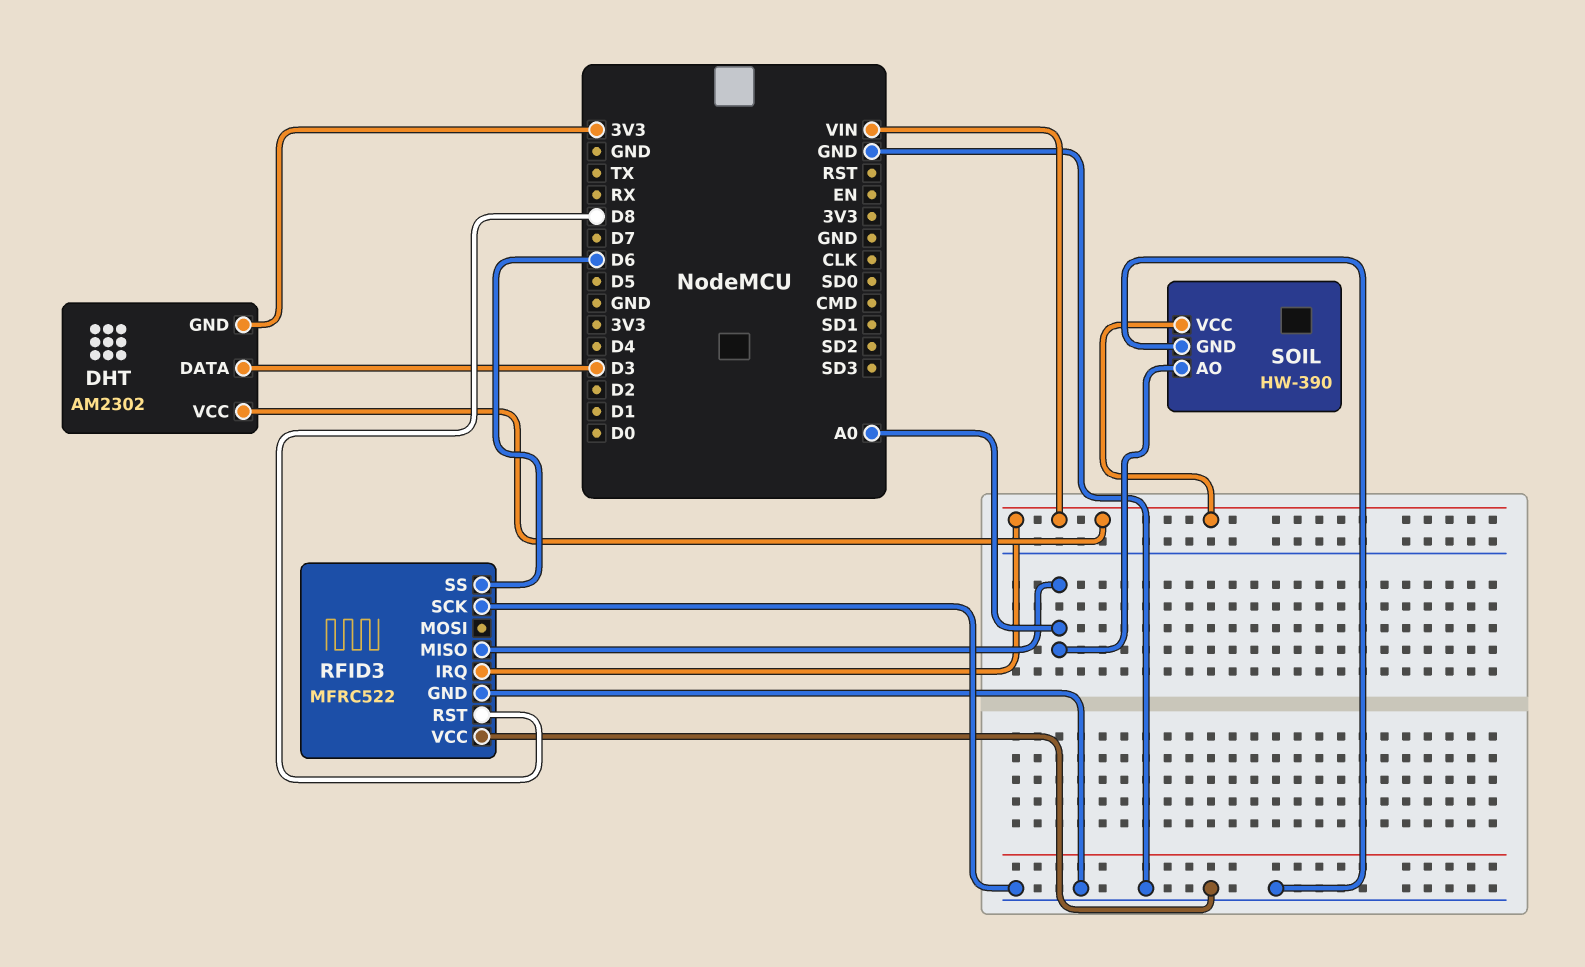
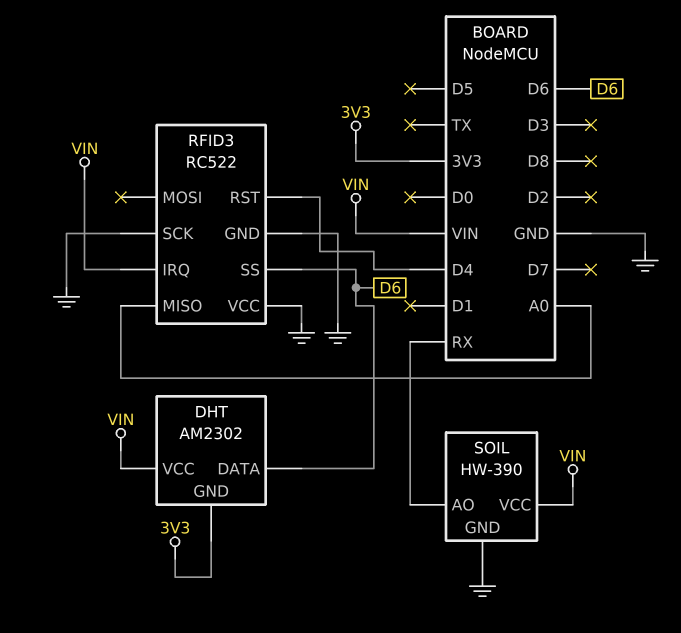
DHT pin DATA: D3 -> D6
RFID3: MFRC522 -> RC522
RFID3 pin RST: D8 -> D4
SOIL pin AO: A0 -> RX

